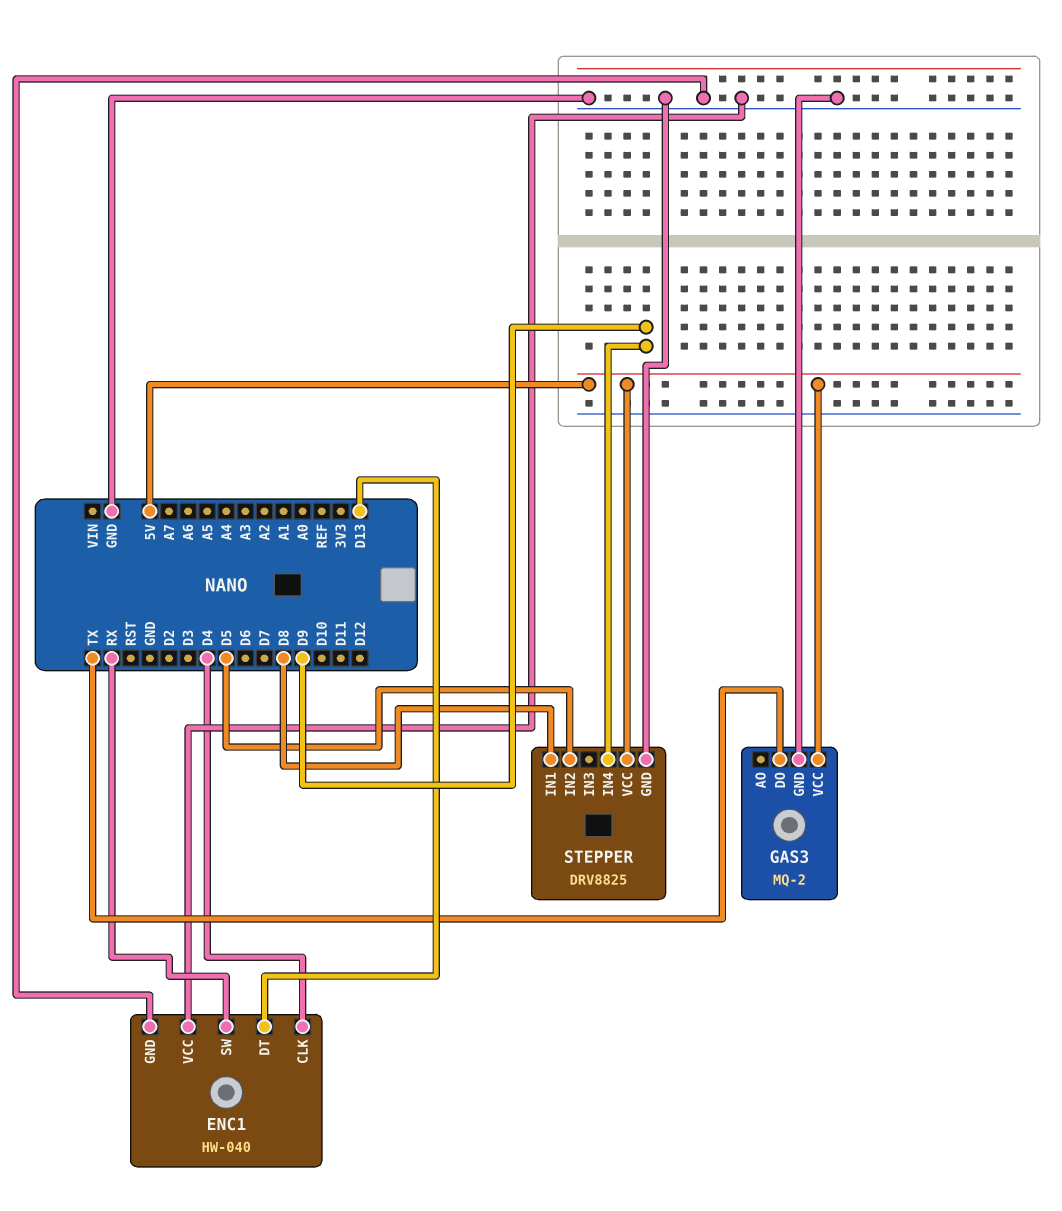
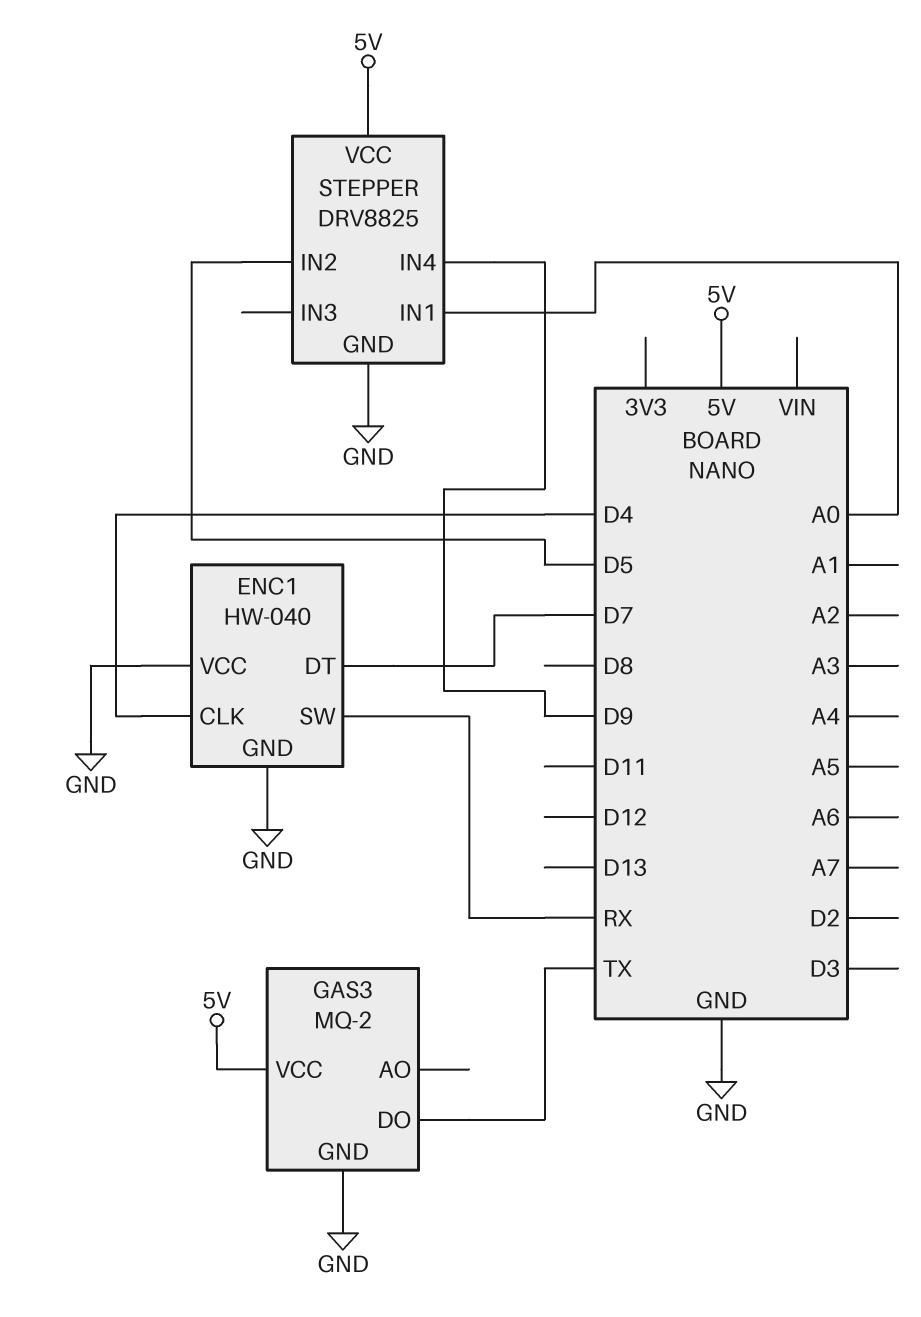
ENC1 pin DT: D13 -> D7
STEPPER pin IN1: D8 -> A0

